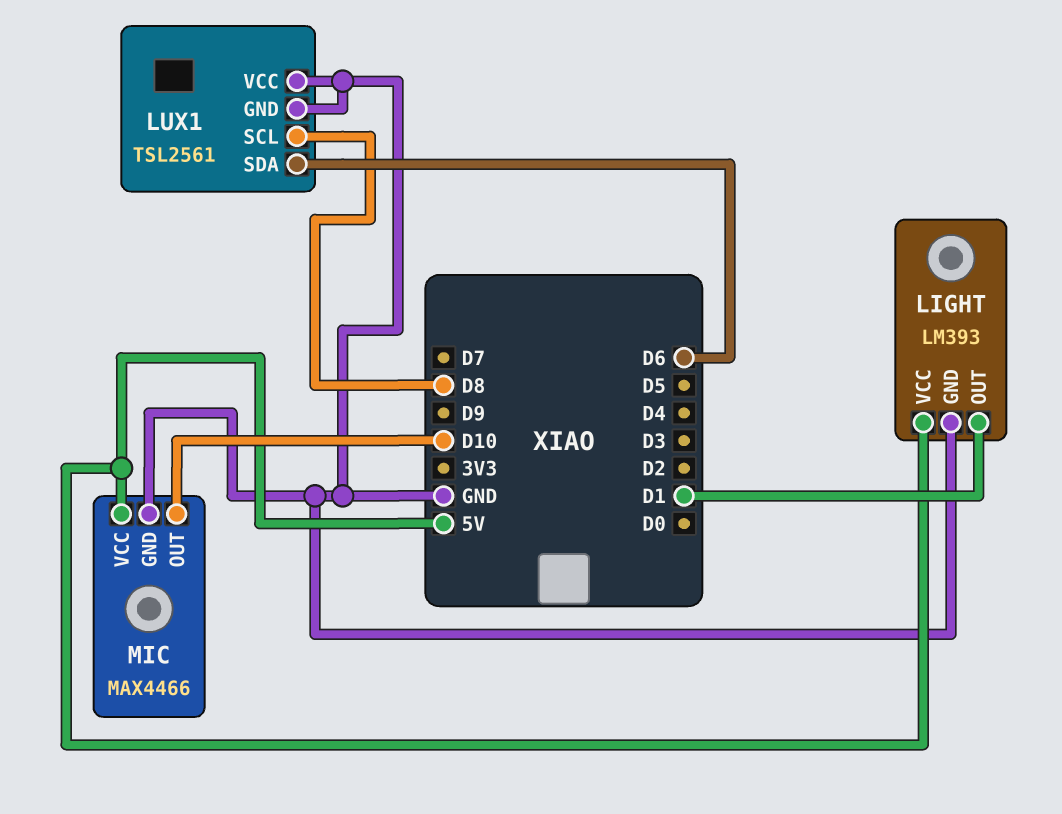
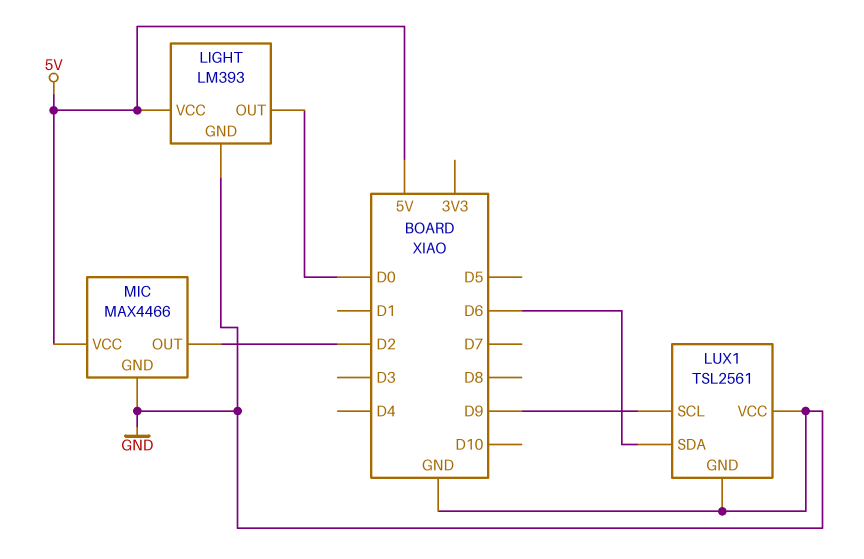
LIGHT pin OUT: D1 -> D0
LUX1 pin SCL: D8 -> D9
MIC pin OUT: D10 -> D2

